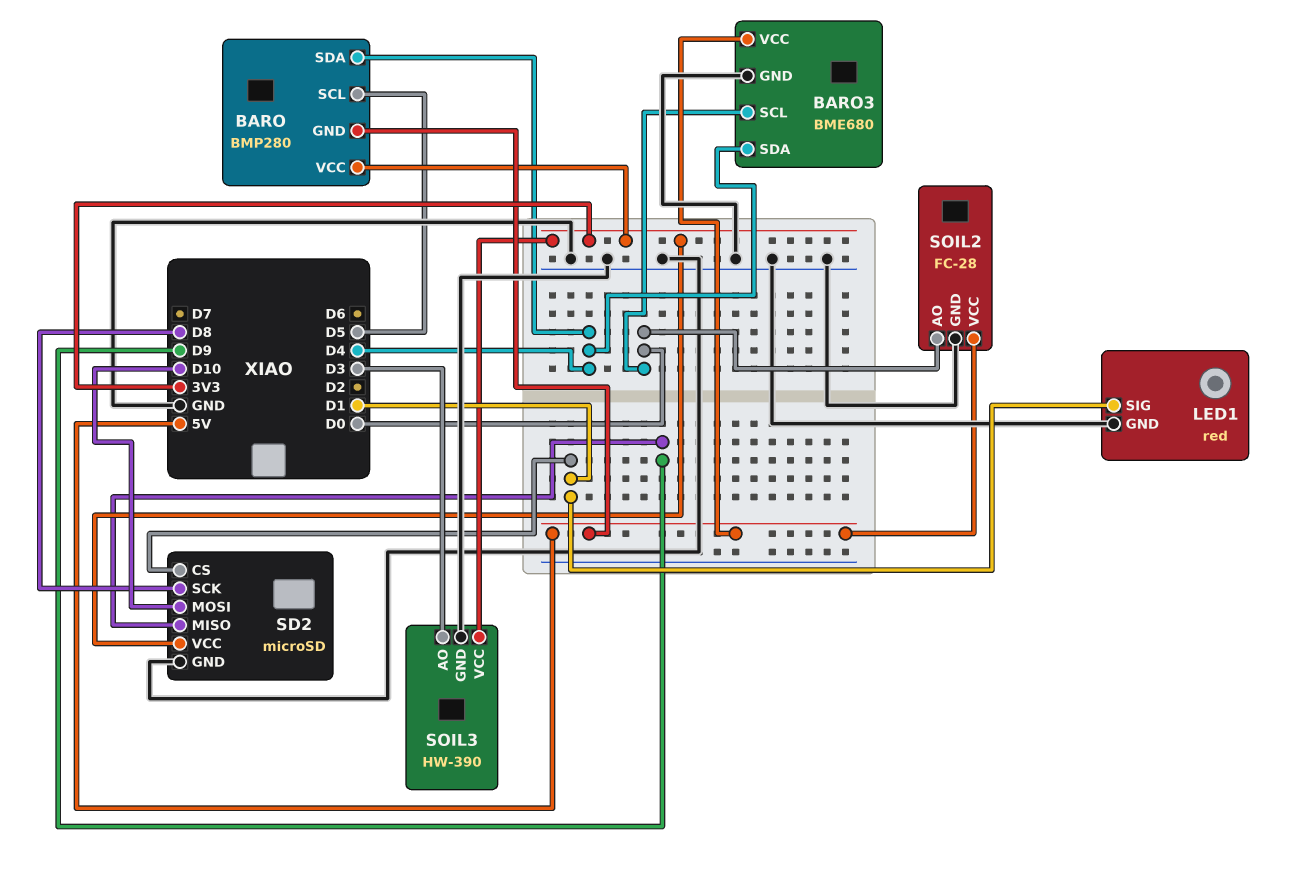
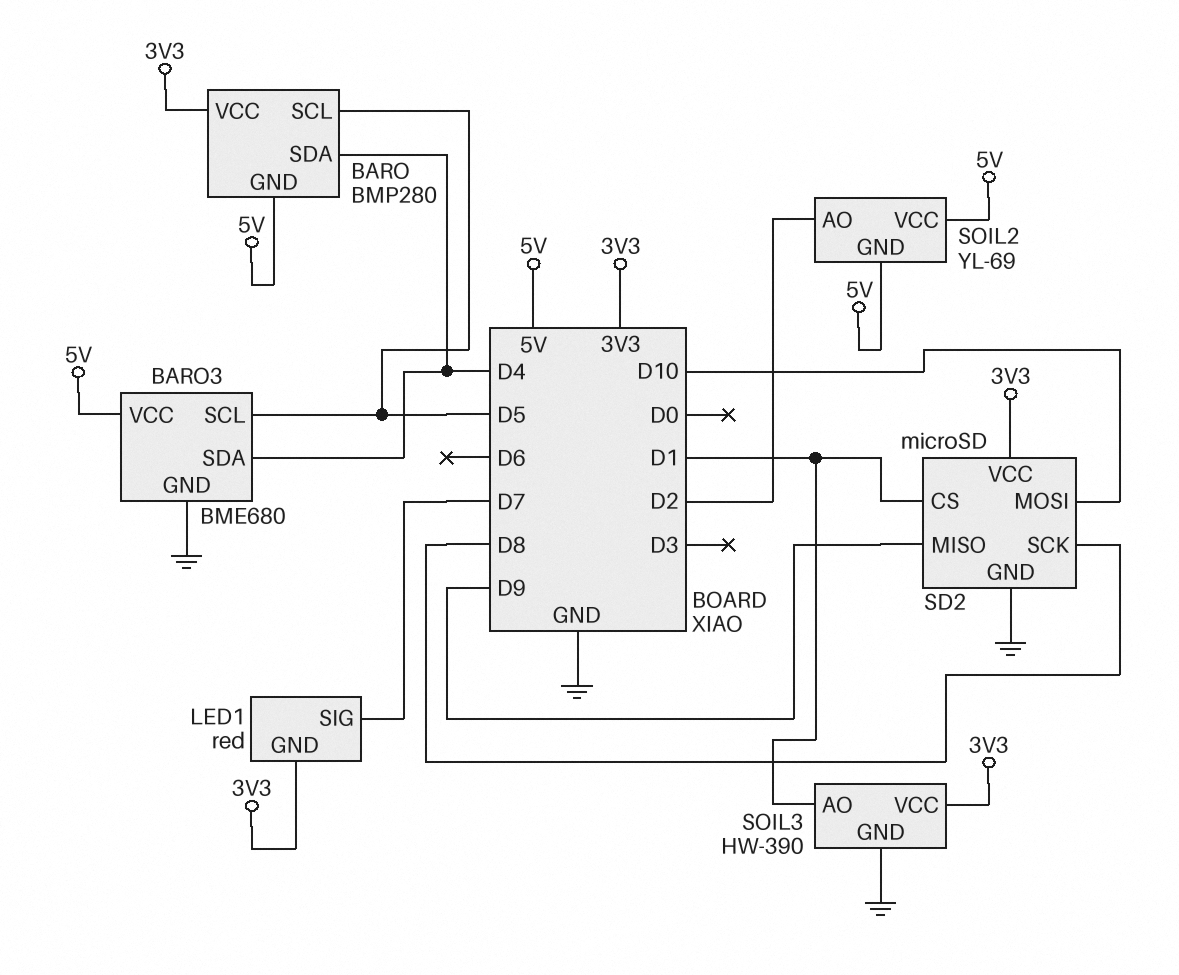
BARO3 pin SCL: D0 -> D5
LED1 pin GND: GND -> 3V3
LED1 pin SIG: D1 -> D7
SOIL2: FC-28 -> YL-69
SOIL2 pin AO: D0 -> D2
SOIL2 pin GND: GND -> 5V
SOIL3 pin AO: D3 -> D1

